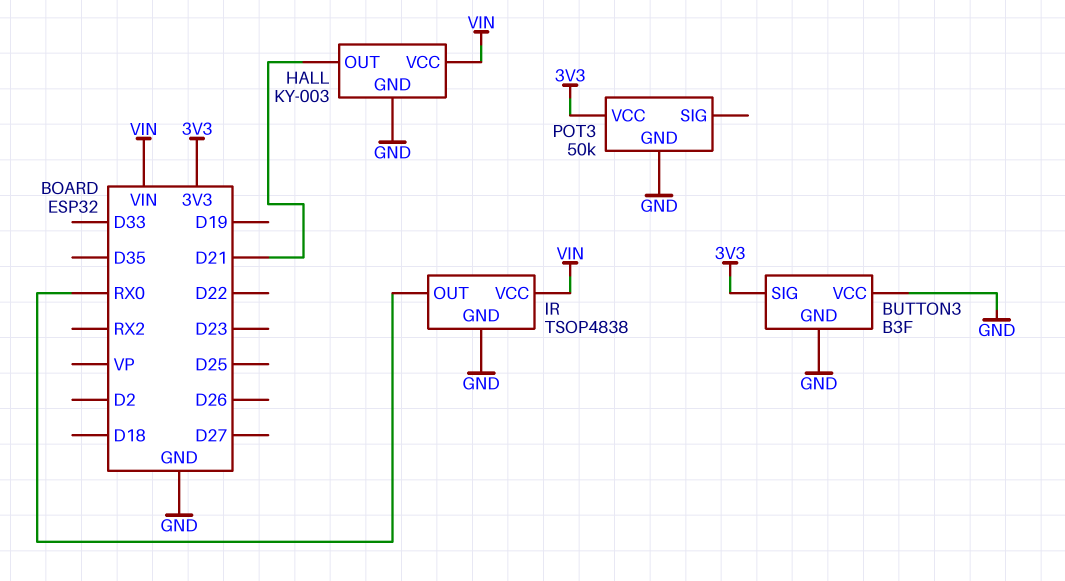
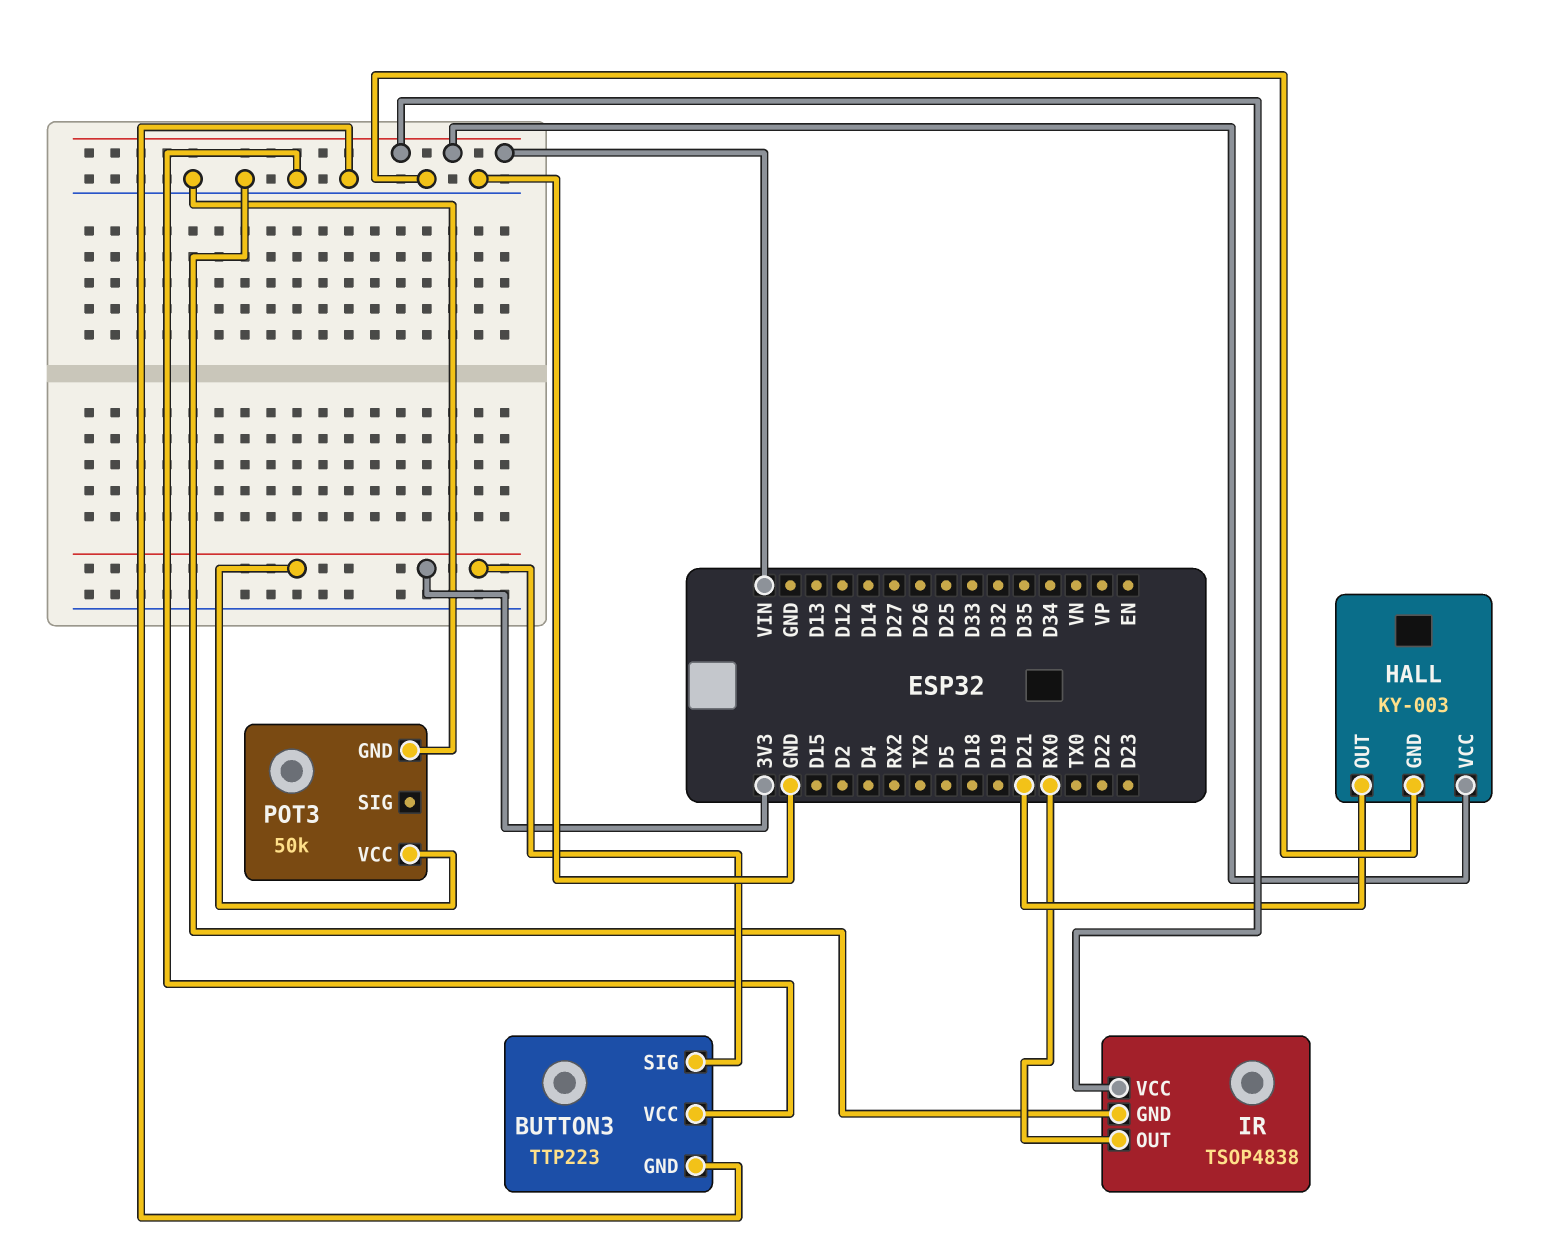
BUTTON3: B3F -> TTP223

